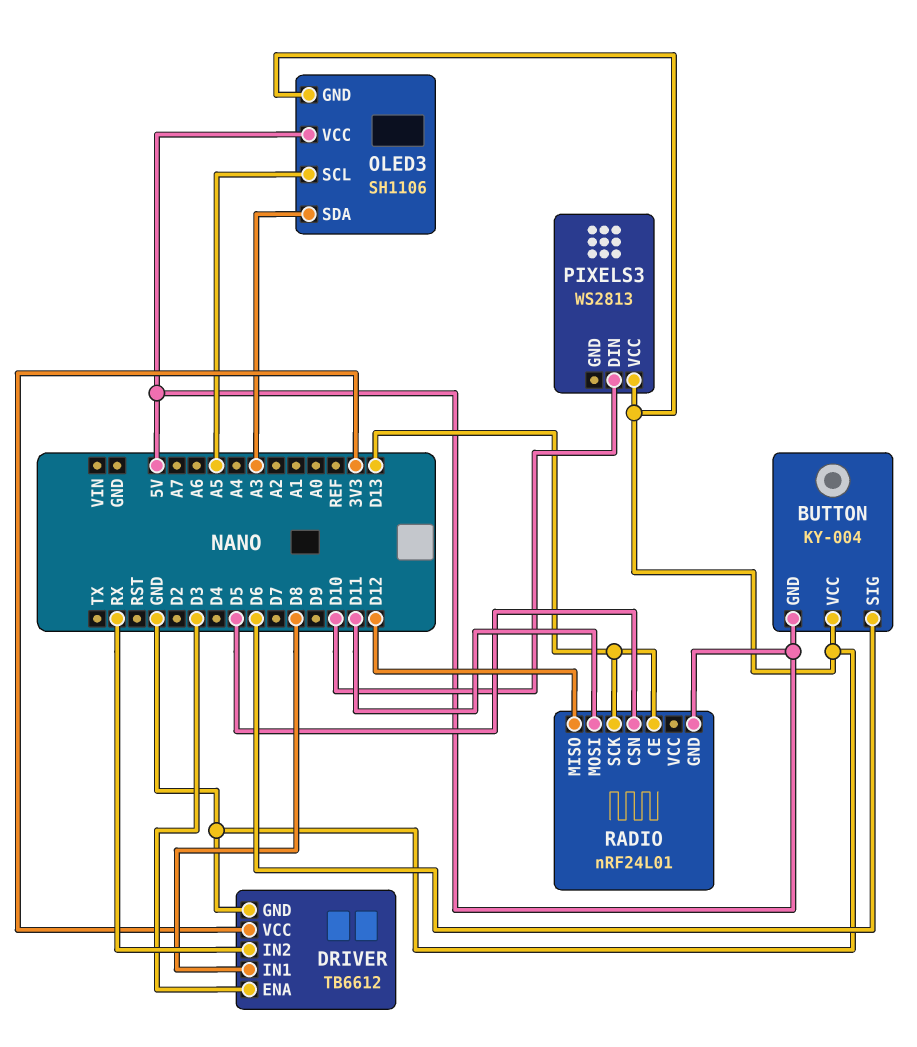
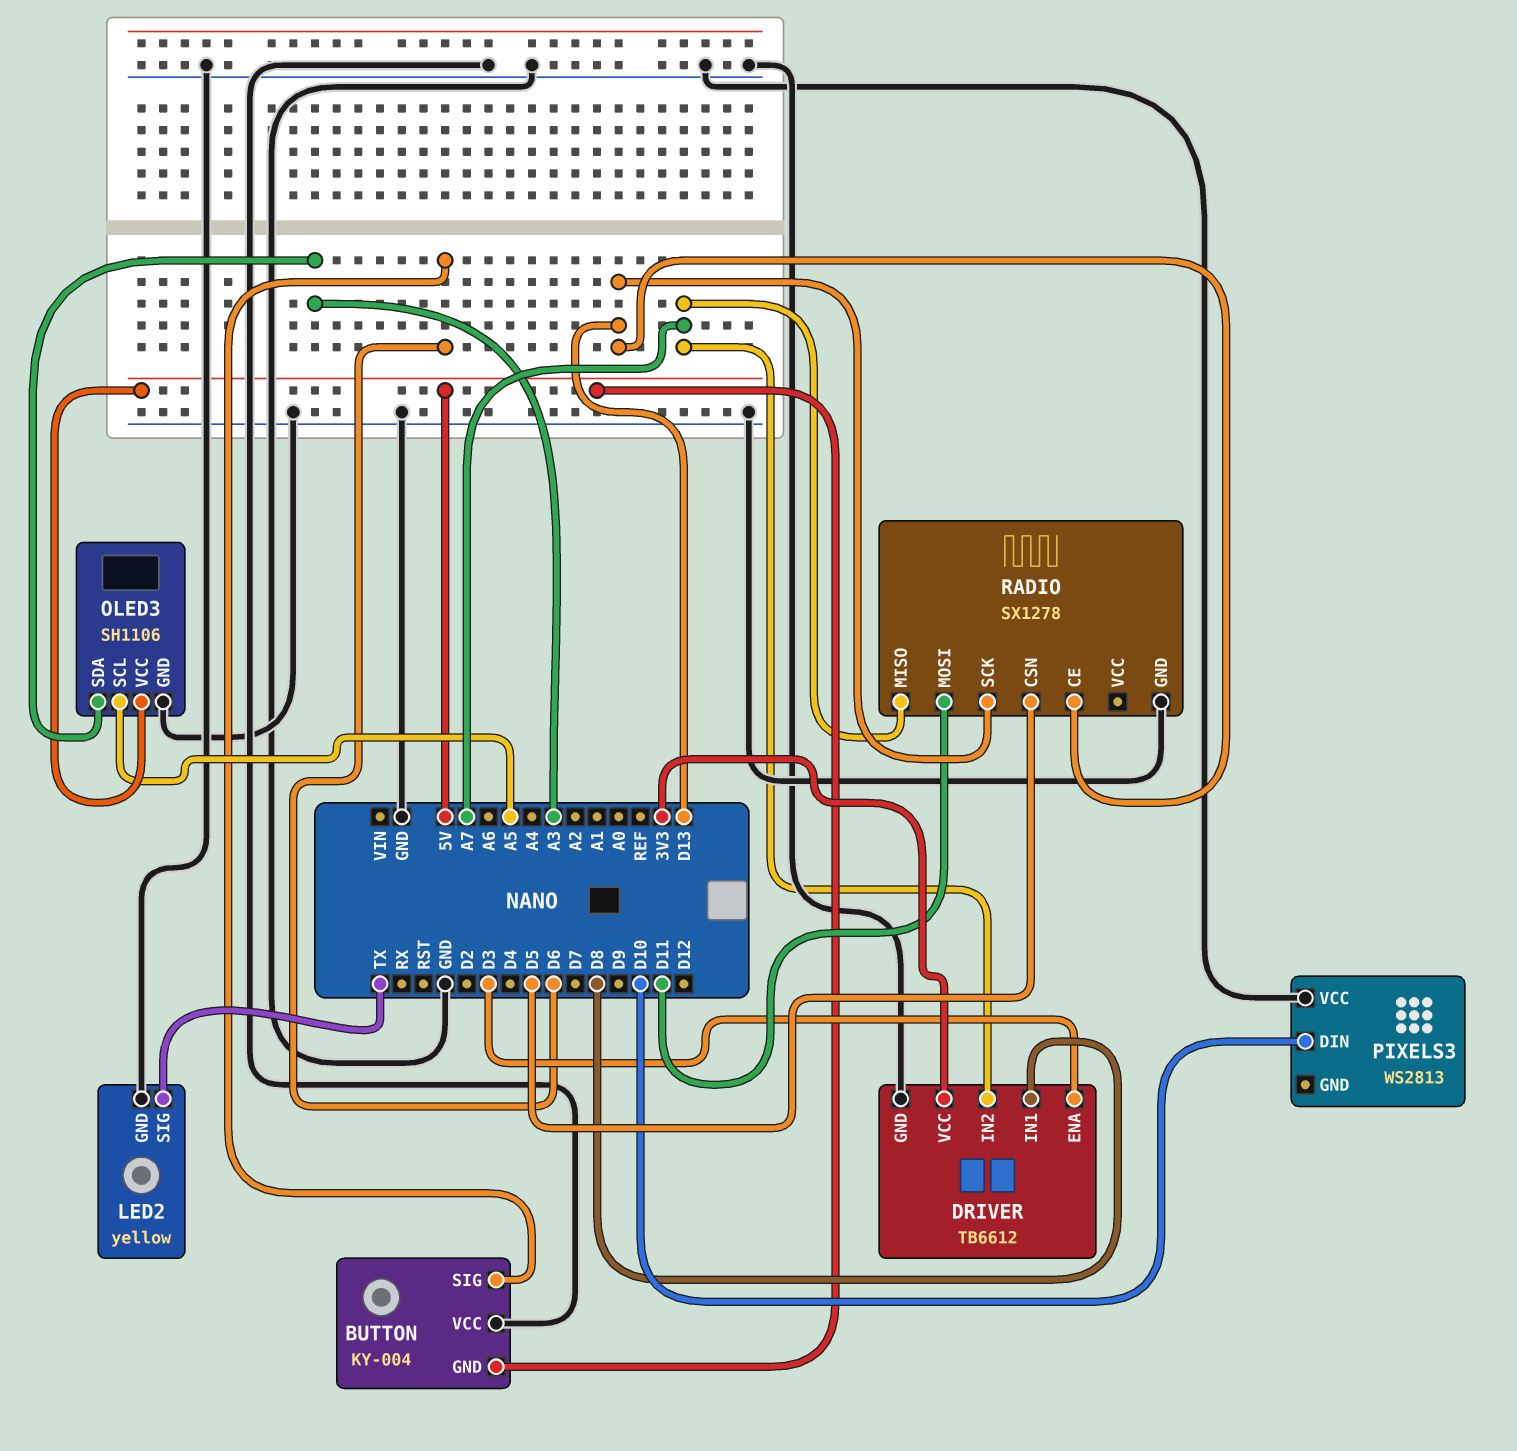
DRIVER pin IN2: RX -> A7
LED2: none -> yellow
LED2 pin GND: none -> GND
LED2 pin SIG: none -> TX
RADIO: nRF24L01 -> SX1278
RADIO pin GND: 5V -> GND
RADIO pin MISO: D12 -> A7

